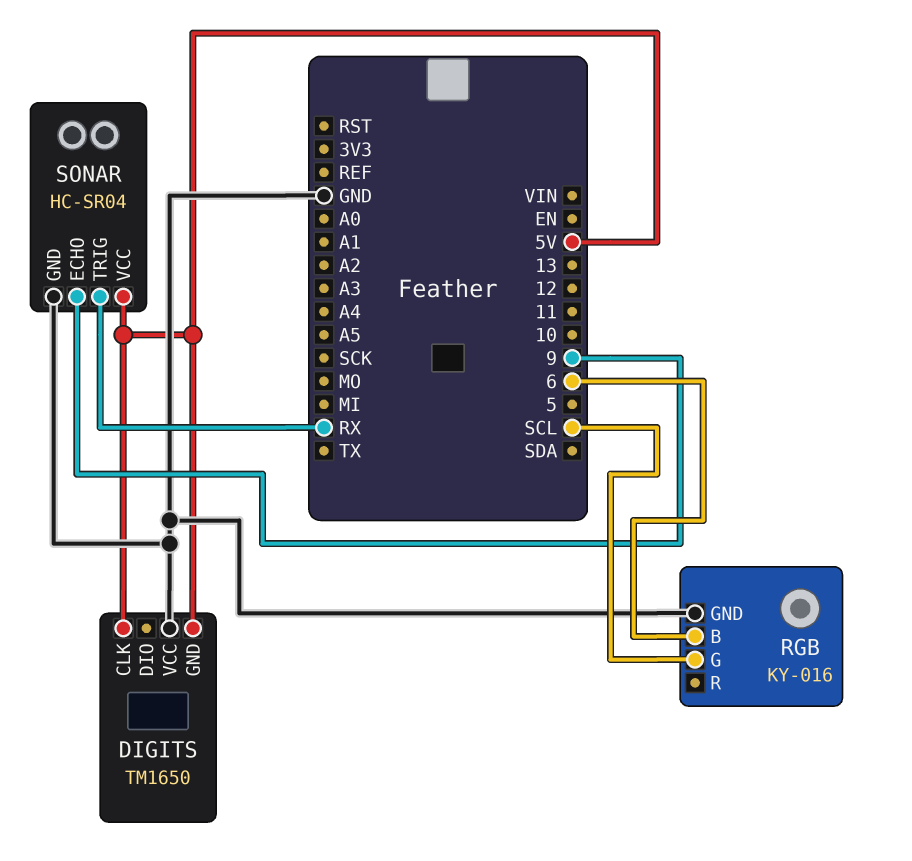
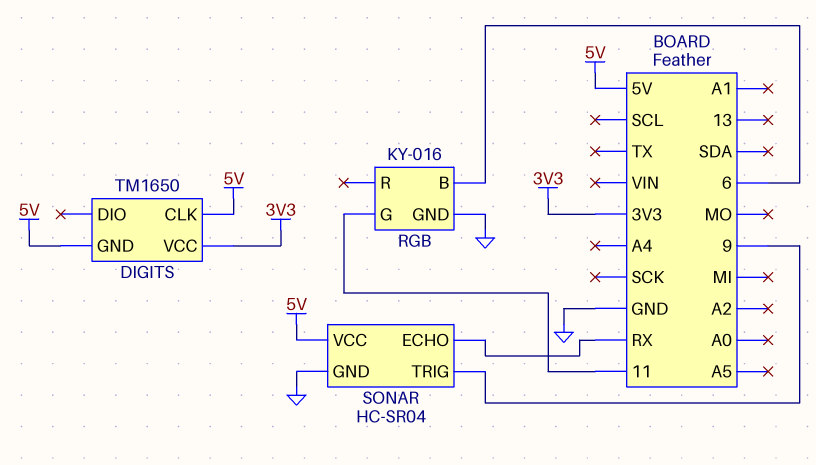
DIGITS pin VCC: GND -> 3V3
RGB pin G: SCL -> 11
SONAR pin ECHO: 9 -> RX
SONAR pin TRIG: RX -> 9

